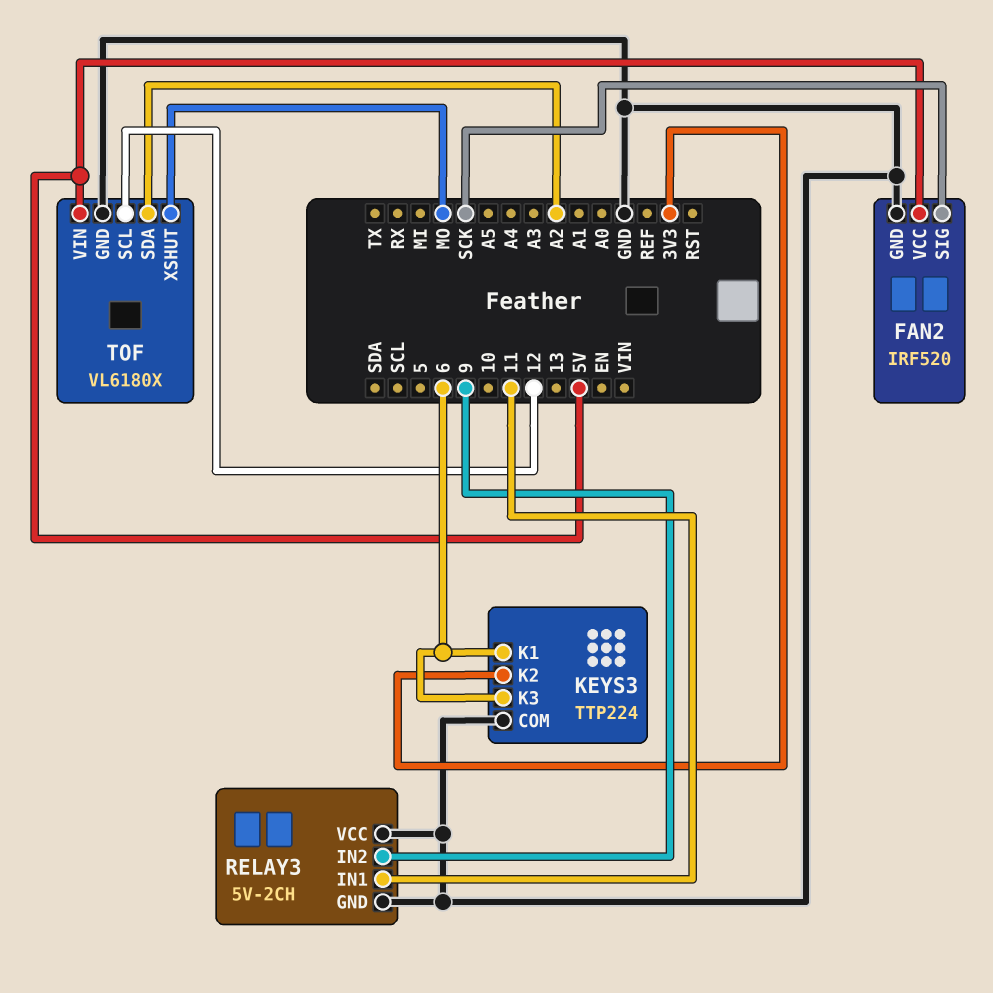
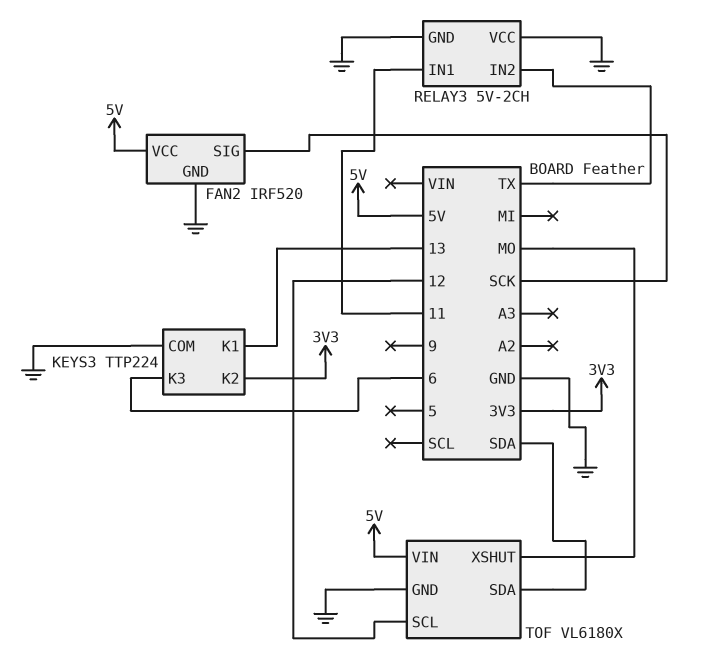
KEYS3 pin K1: 6 -> 13
RELAY3 pin IN2: 9 -> TX
TOF pin SDA: A2 -> SDA

